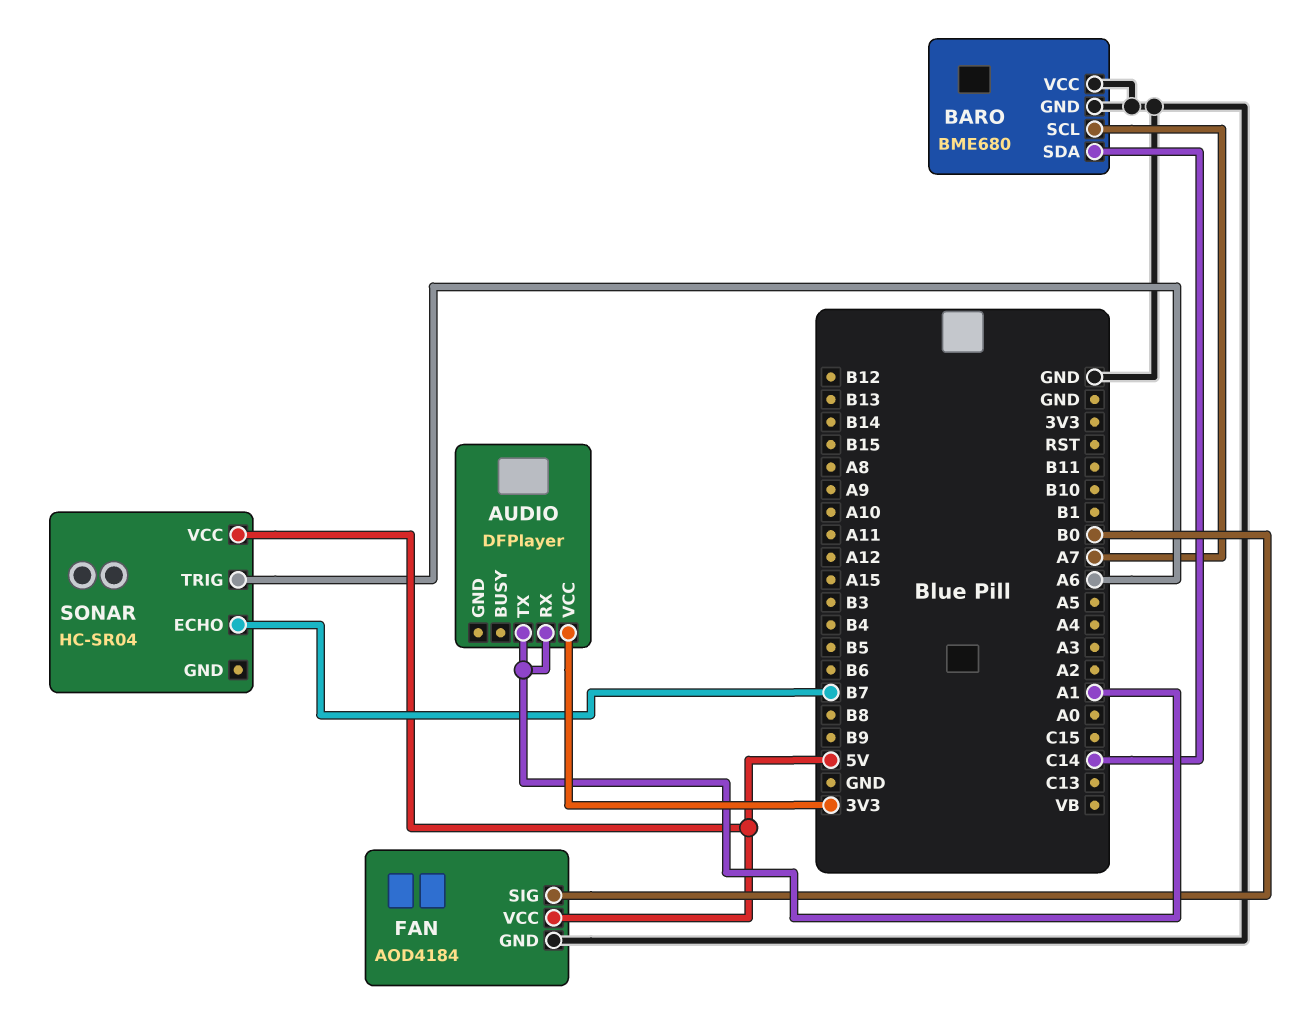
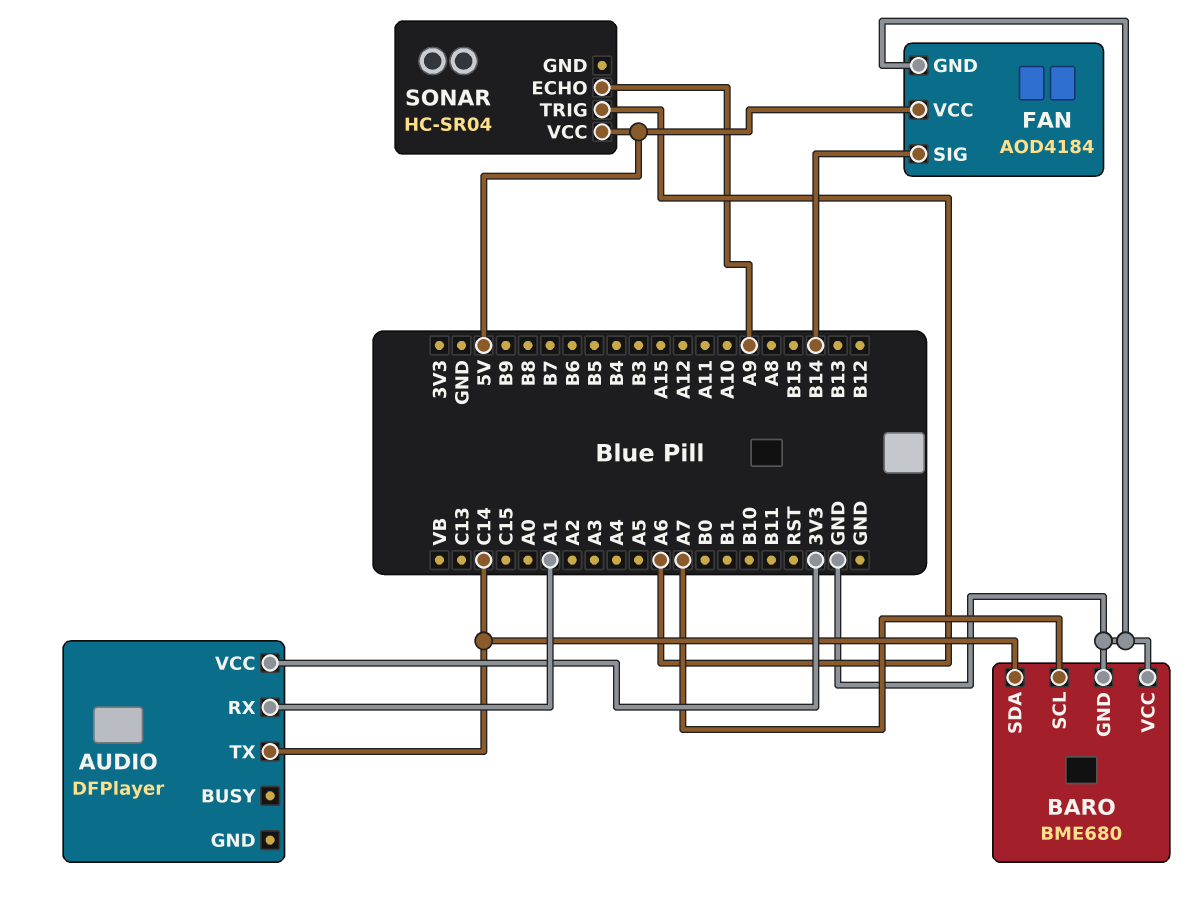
AUDIO pin TX: A1 -> C14
FAN pin SIG: B0 -> B14
SONAR pin ECHO: B7 -> A9

